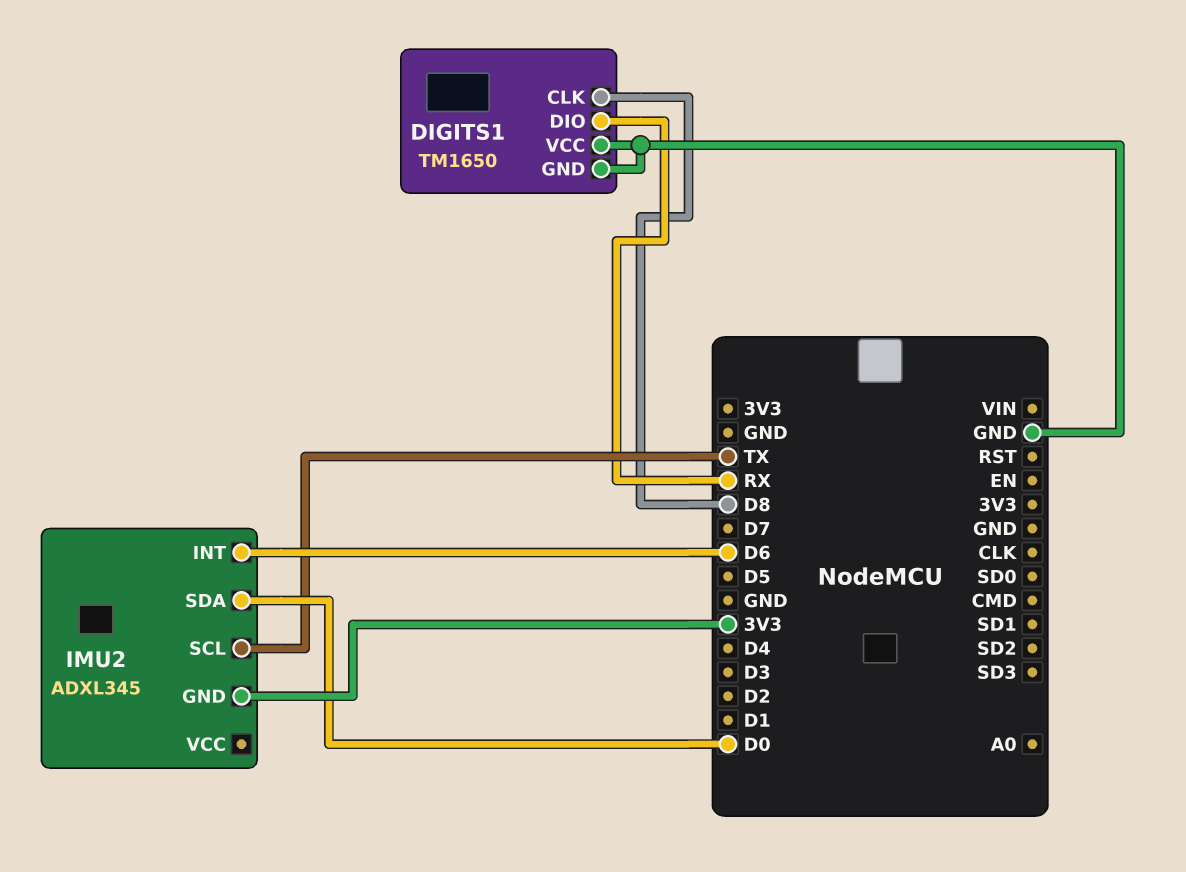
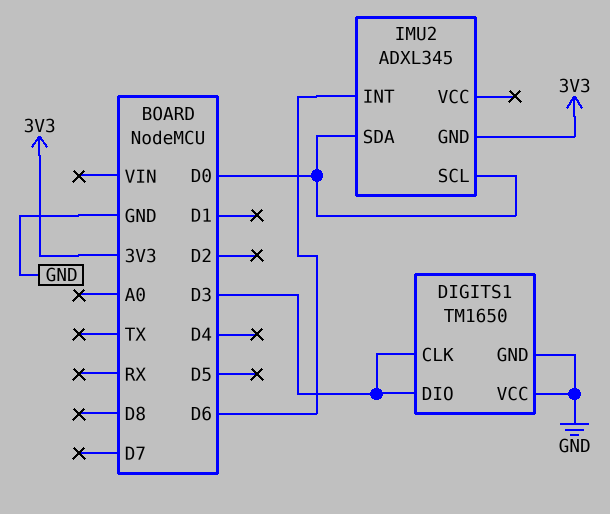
DIGITS1 pin CLK: D8 -> D3
DIGITS1 pin DIO: RX -> D3
IMU2 pin SCL: TX -> D0

